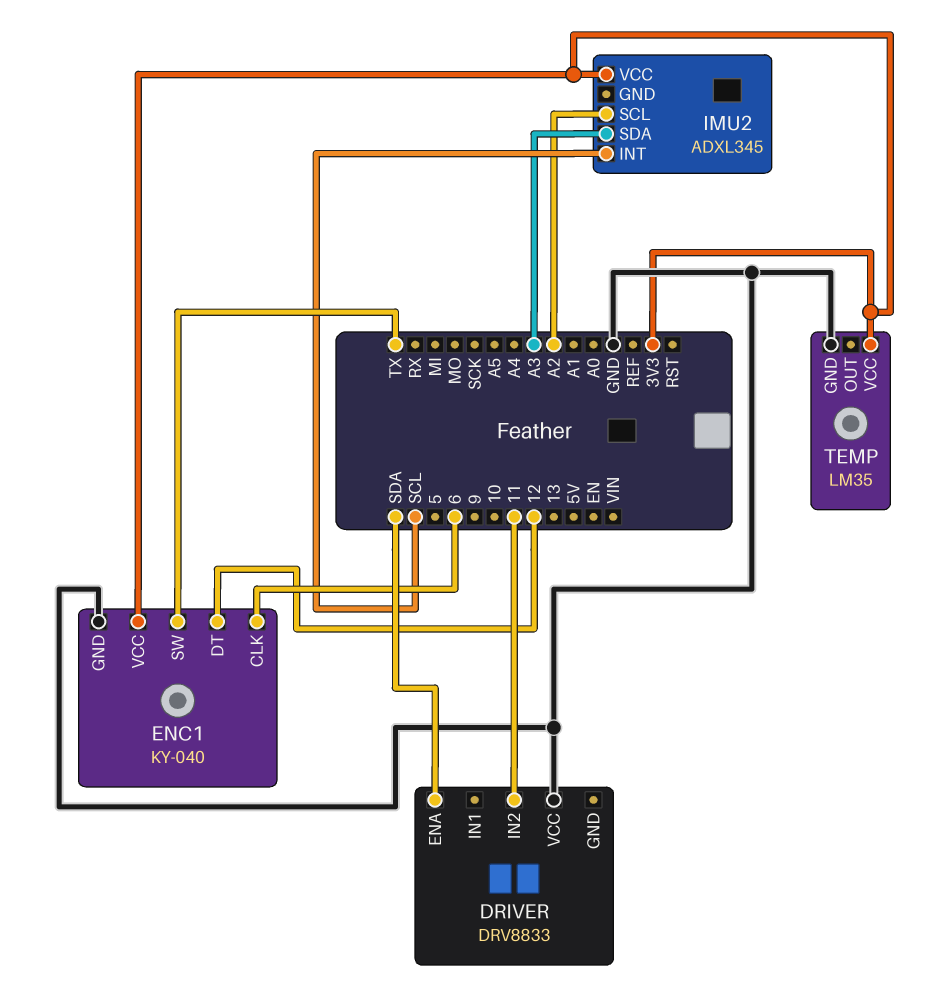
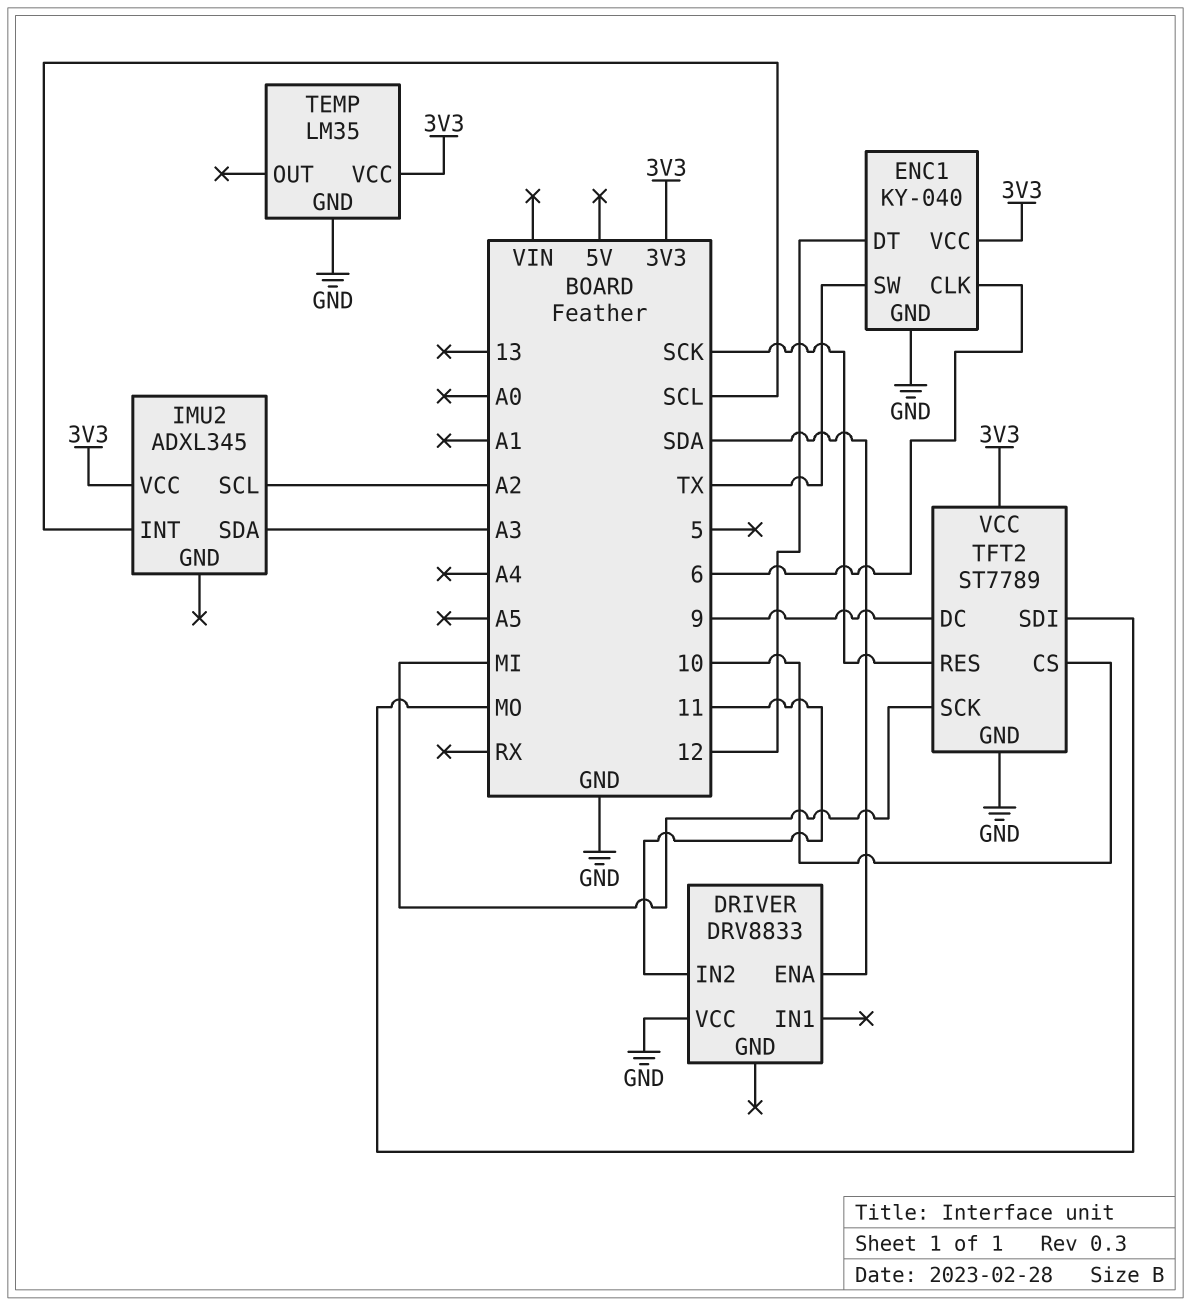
TFT2: none -> ST7789
TFT2 pin CS: none -> 10
TFT2 pin DC: none -> 9
TFT2 pin GND: none -> GND
TFT2 pin RES: none -> SCK
TFT2 pin SCK: none -> MI
TFT2 pin SDI: none -> MO
TFT2 pin VCC: none -> 3V3

